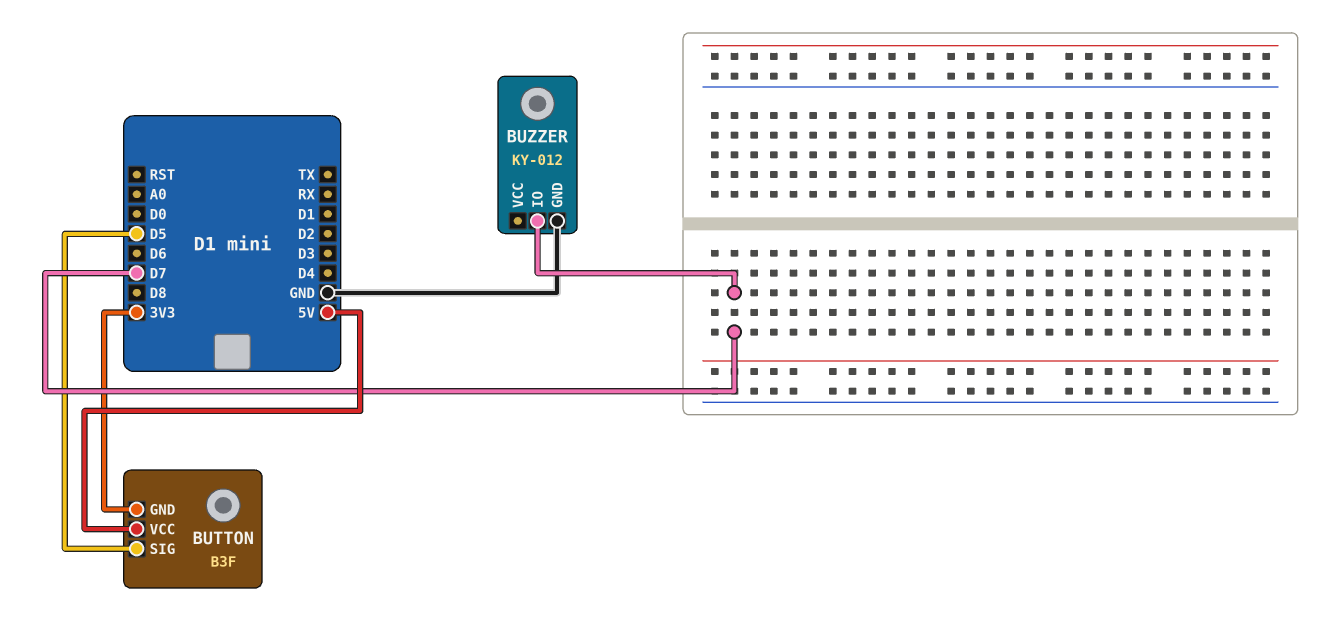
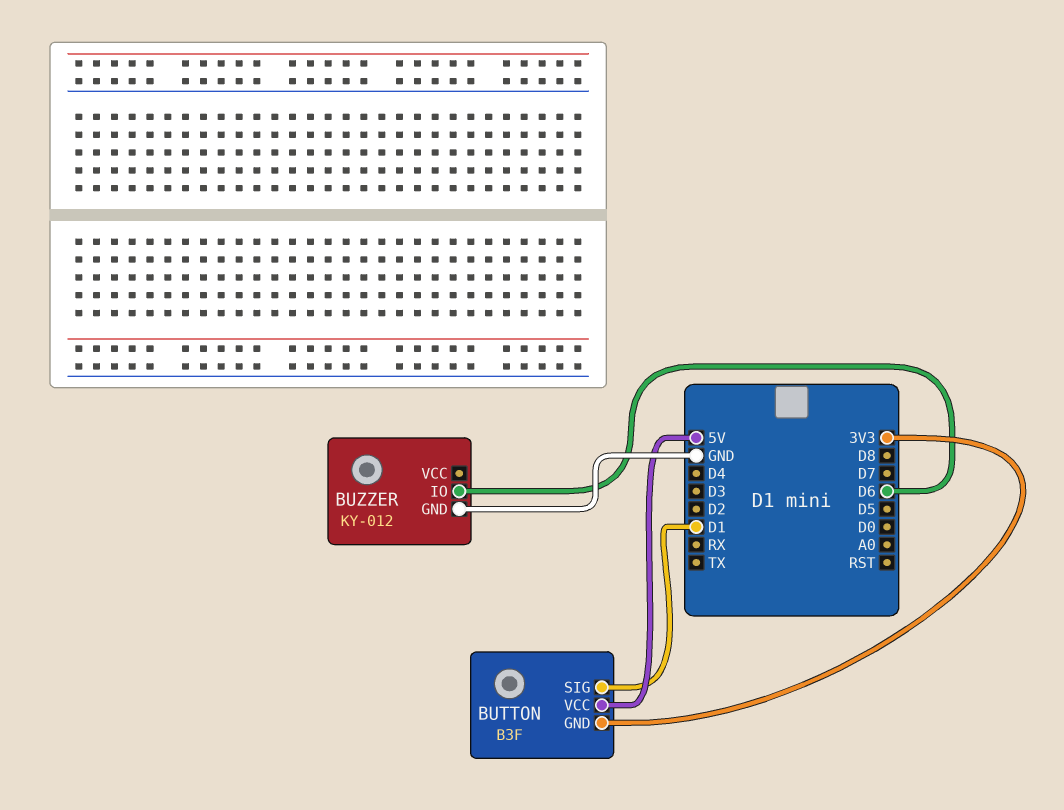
BUTTON pin SIG: D5 -> D1
BUZZER pin IO: D7 -> D6

